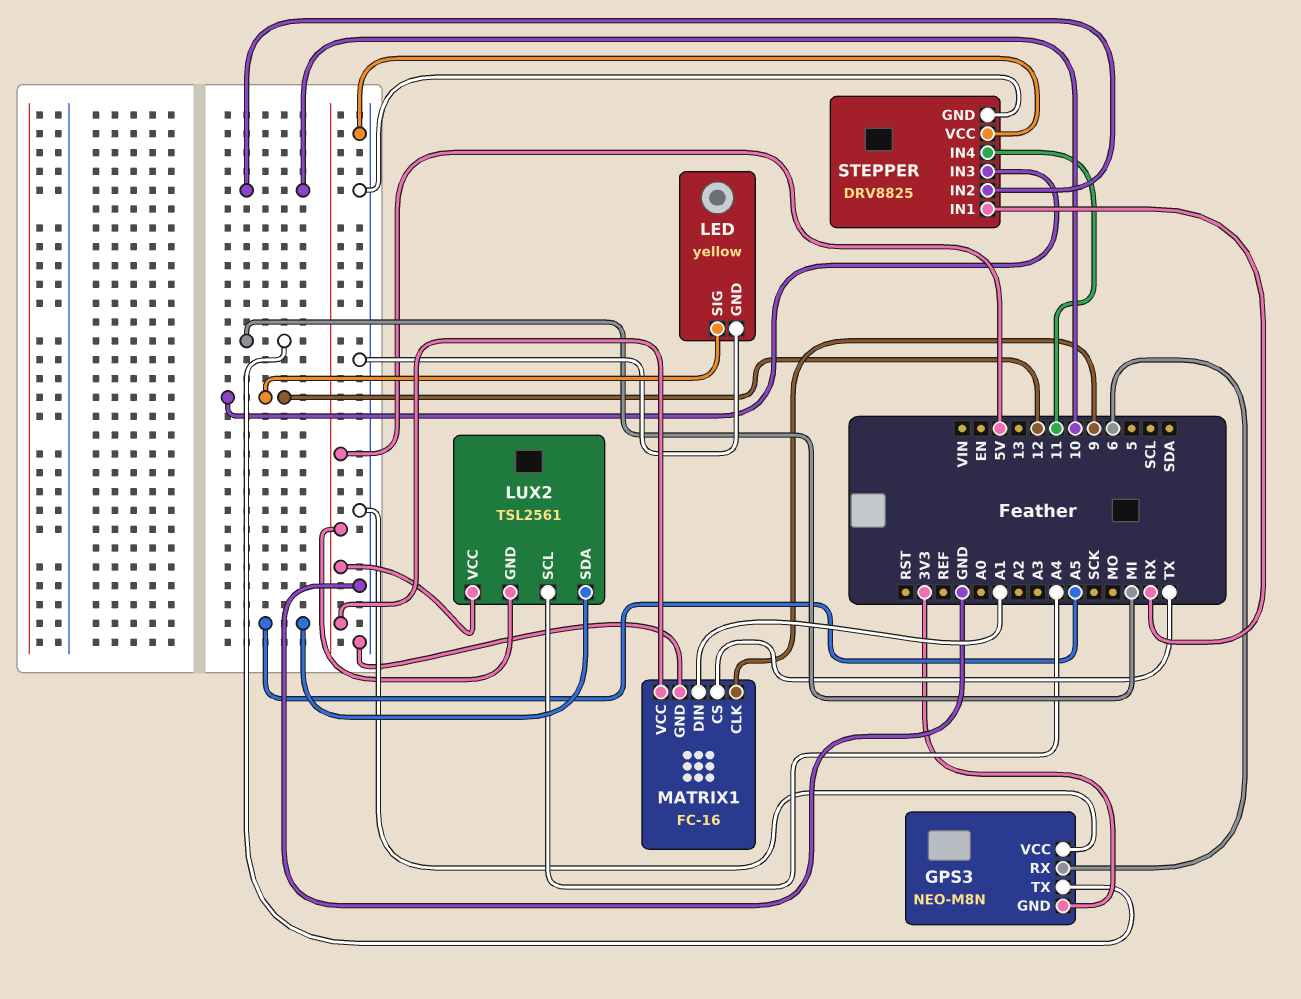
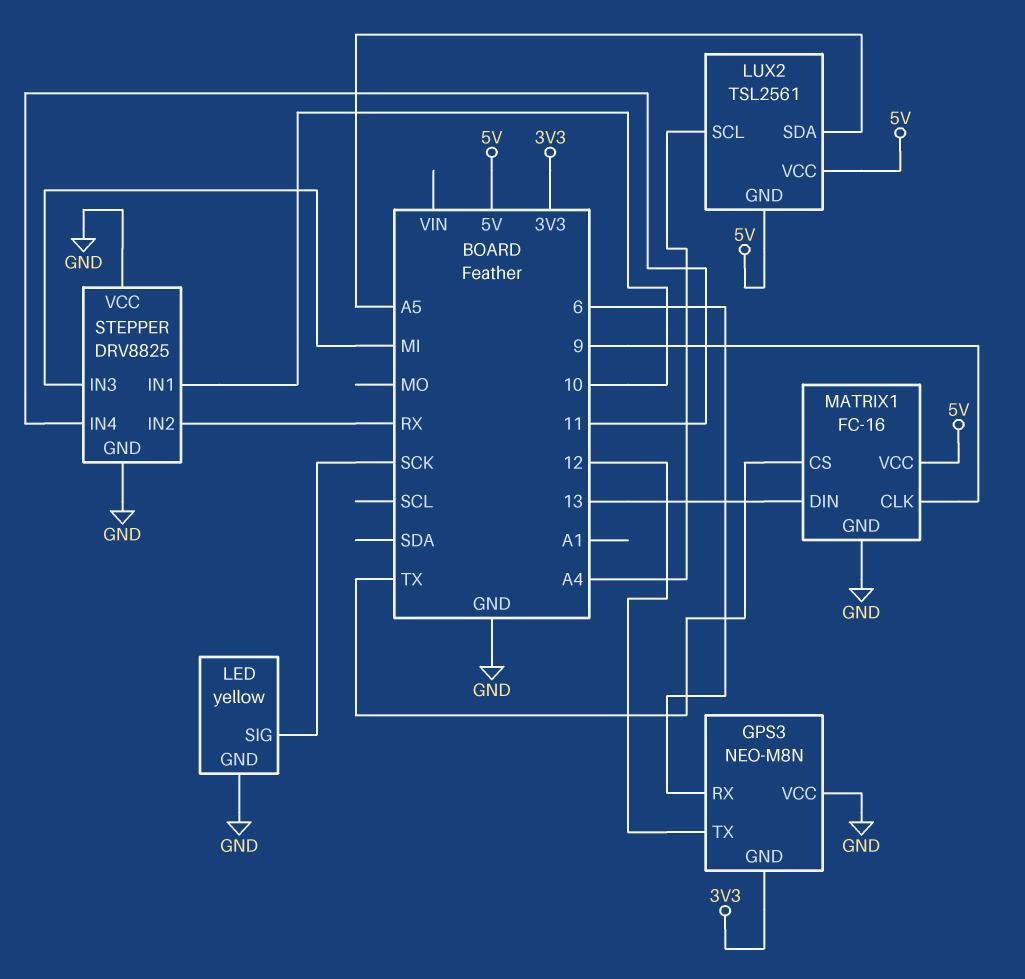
GPS3 pin TX: MI -> 12
LED pin SIG: 12 -> SCK
MATRIX1 pin DIN: A1 -> 13
STEPPER pin IN1: RX -> 10
STEPPER pin IN2: 10 -> RX
STEPPER pin IN3: 12 -> MI

